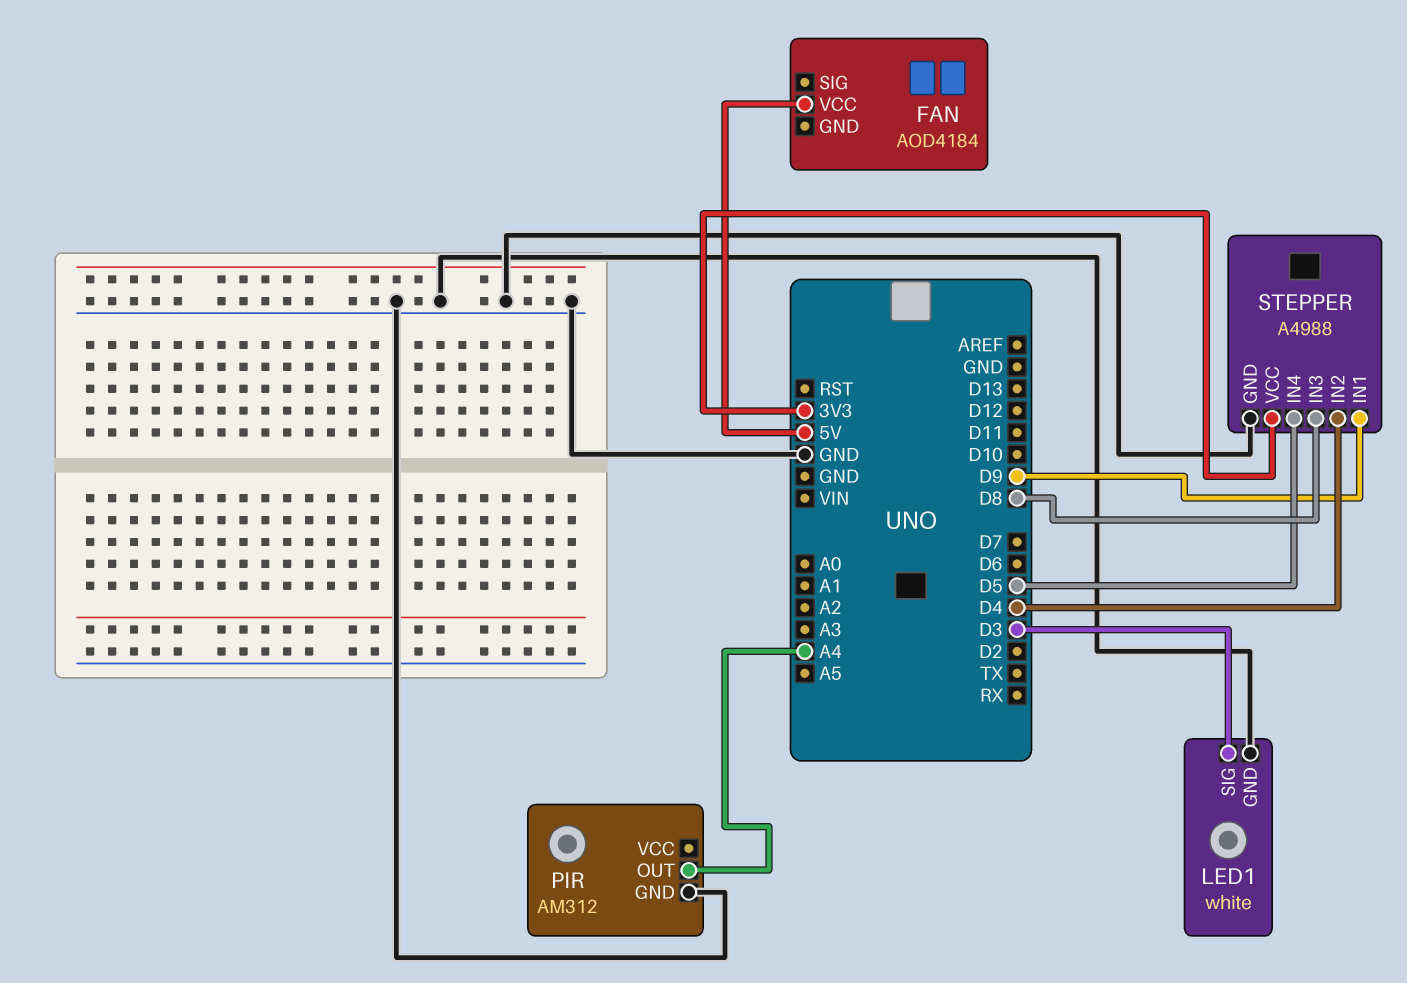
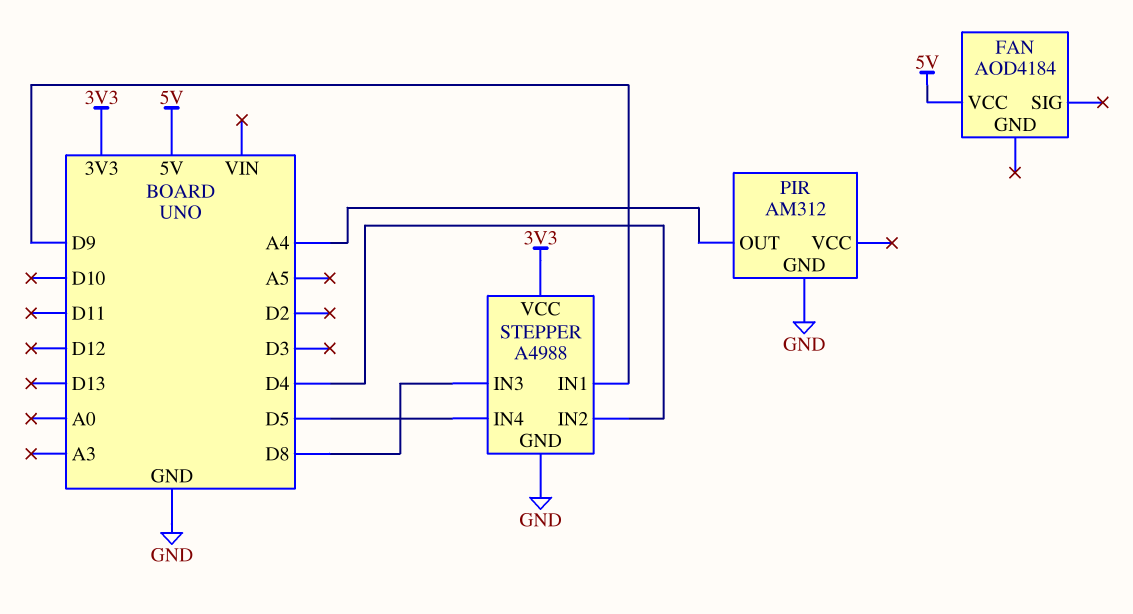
LED1: white -> none
LED1 pin GND: GND -> none
LED1 pin SIG: D3 -> none

